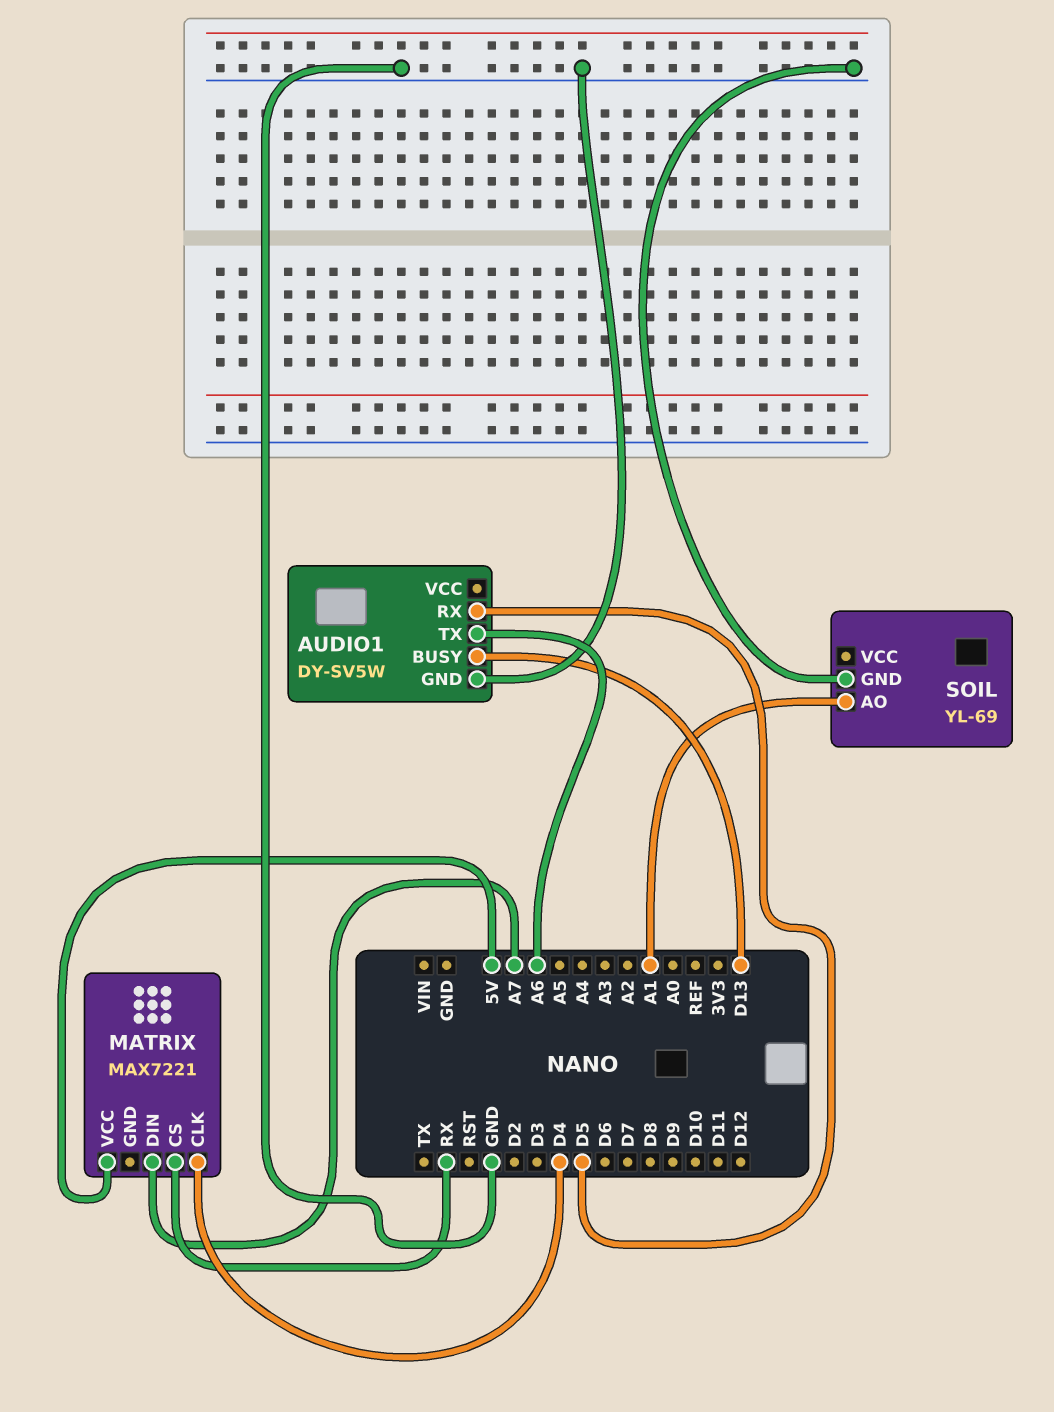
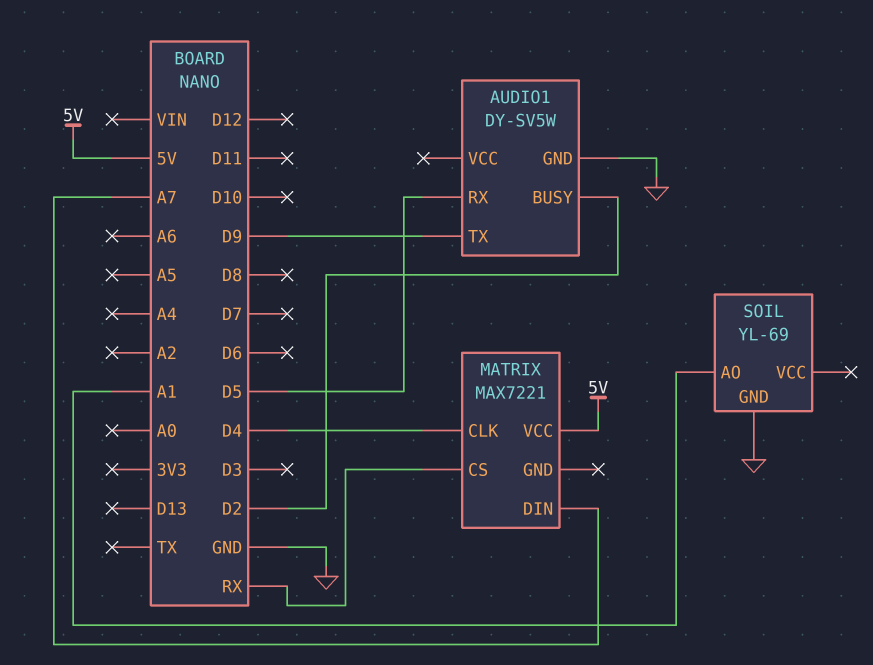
AUDIO1 pin BUSY: D13 -> D2
AUDIO1 pin TX: A6 -> D9

